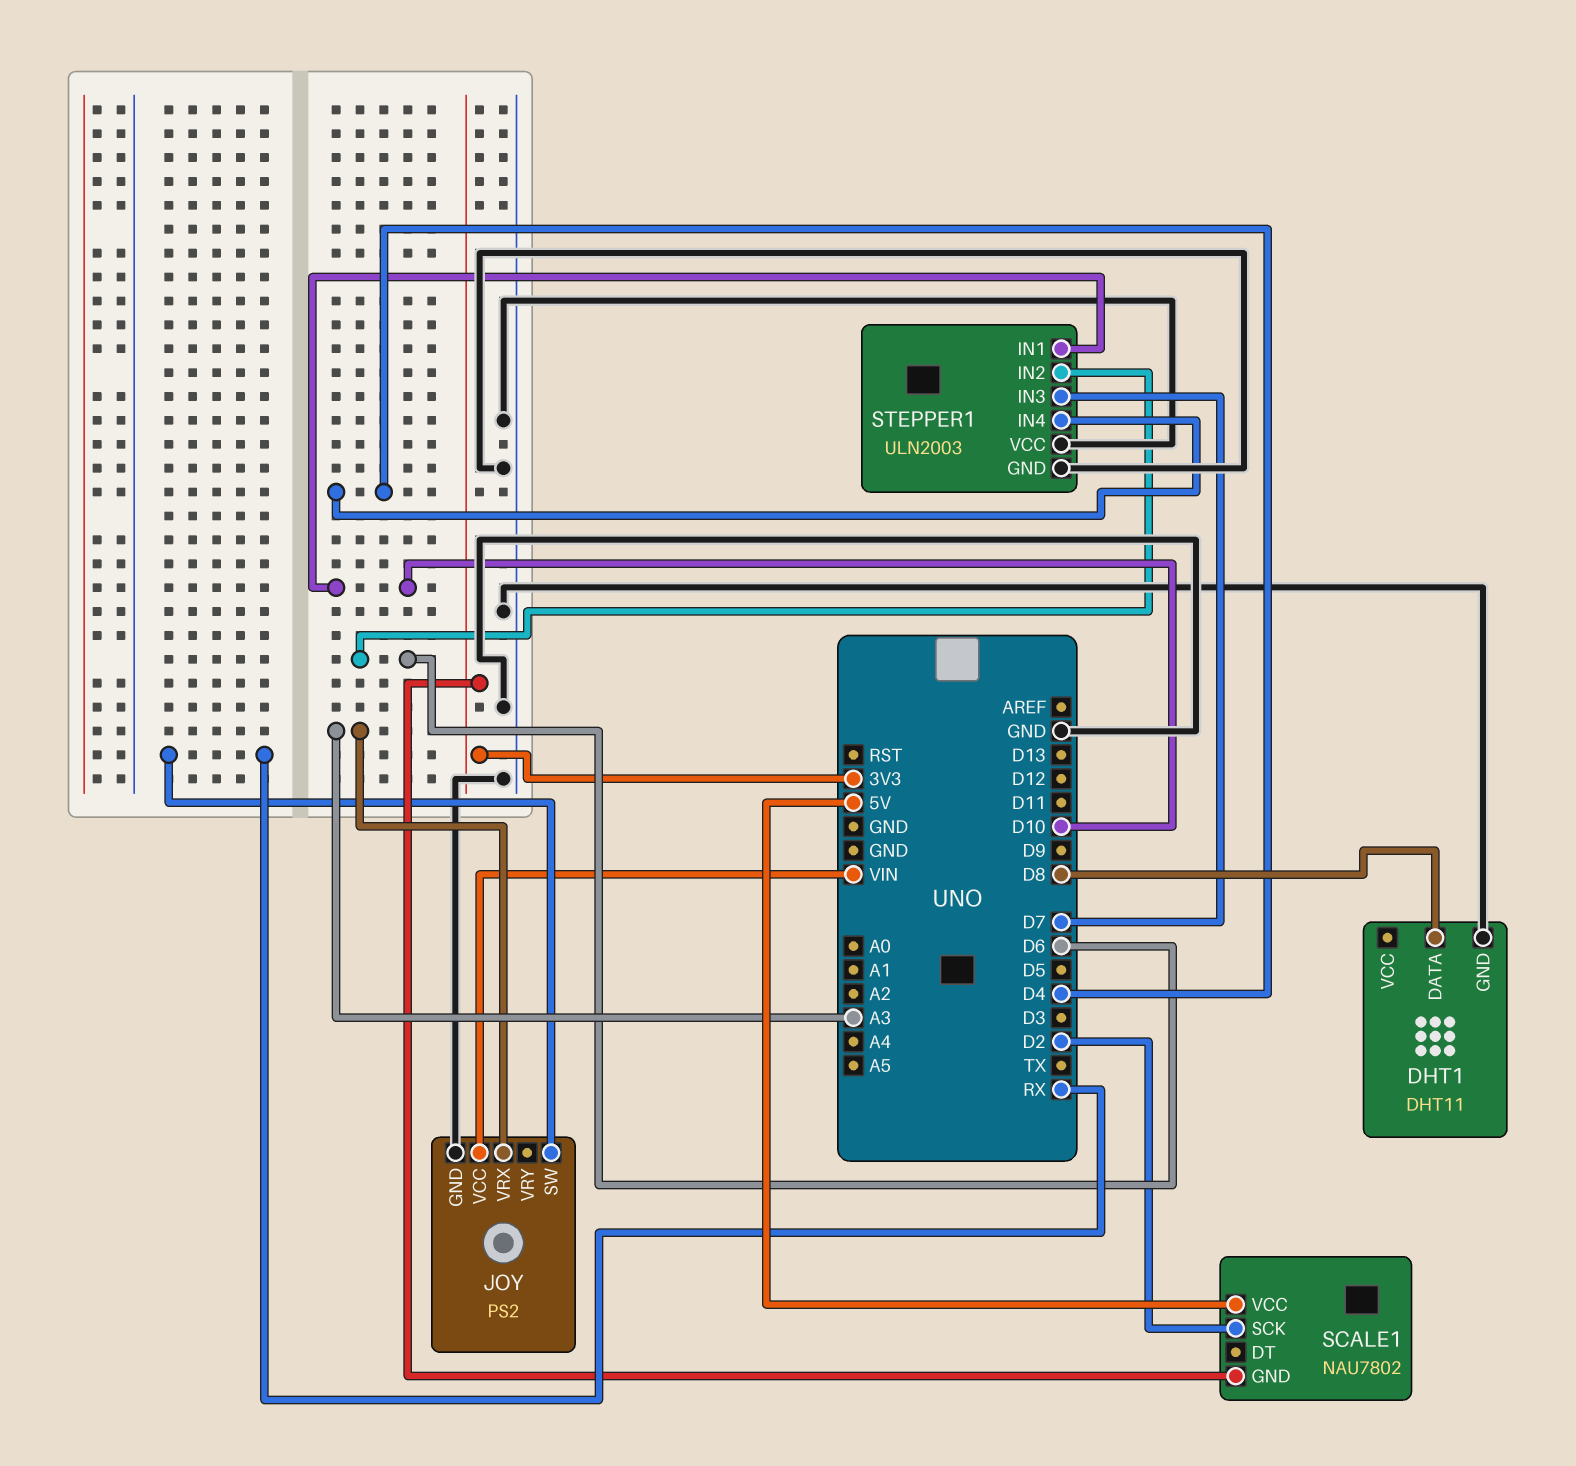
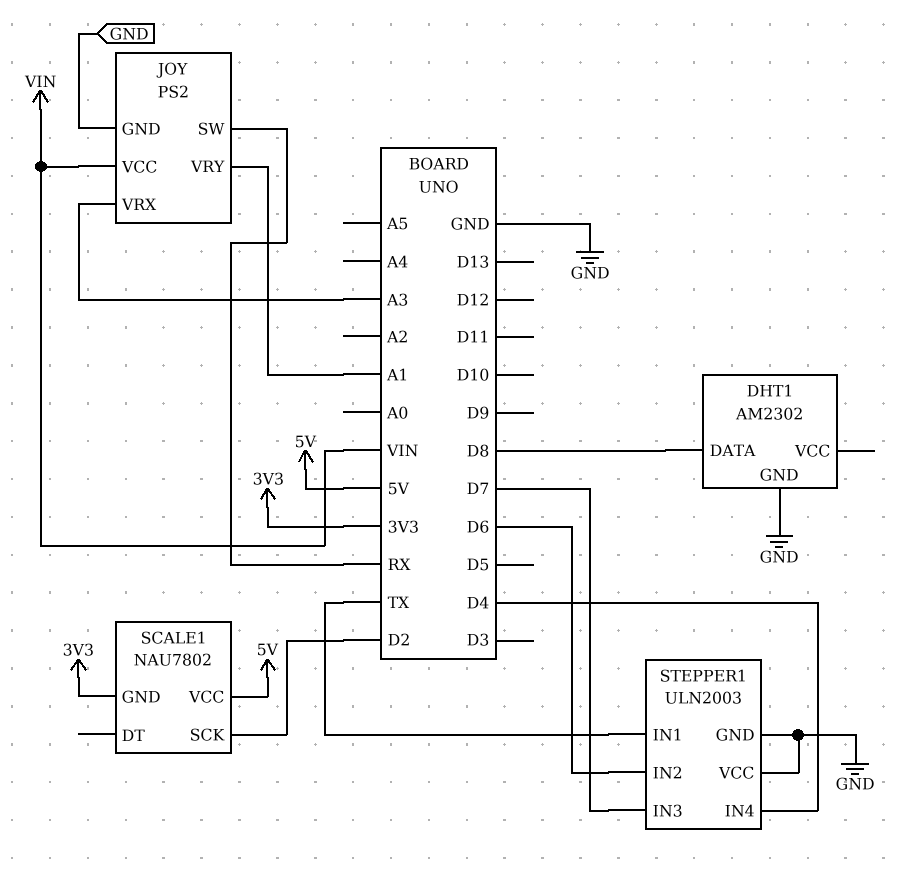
DHT1: DHT11 -> AM2302
JOY pin VRY: none -> A1
STEPPER1 pin IN1: D10 -> TX

